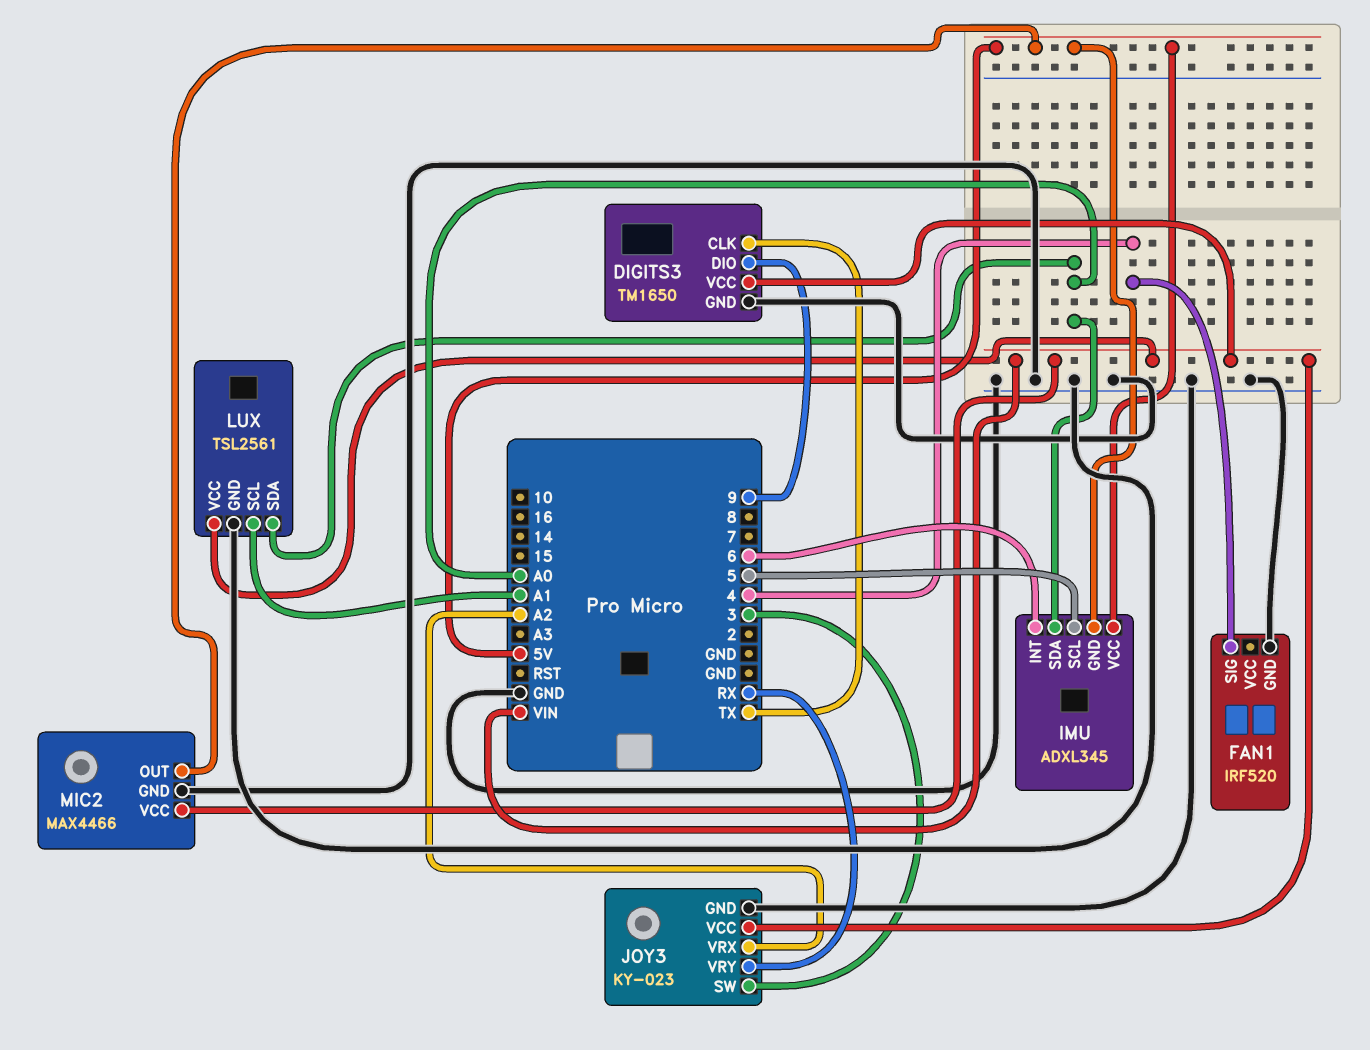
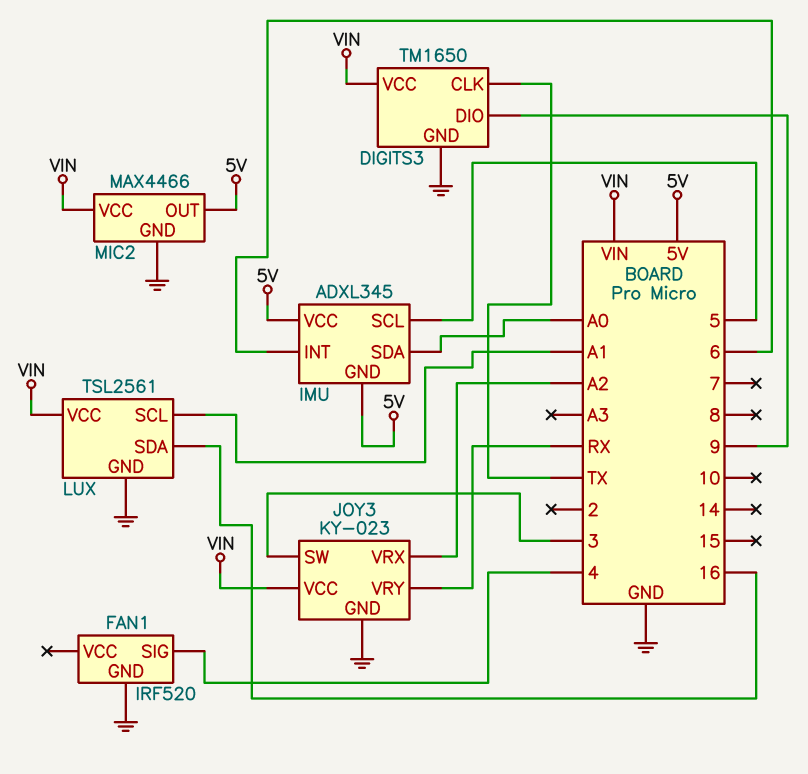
LUX pin SDA: A0 -> 16

